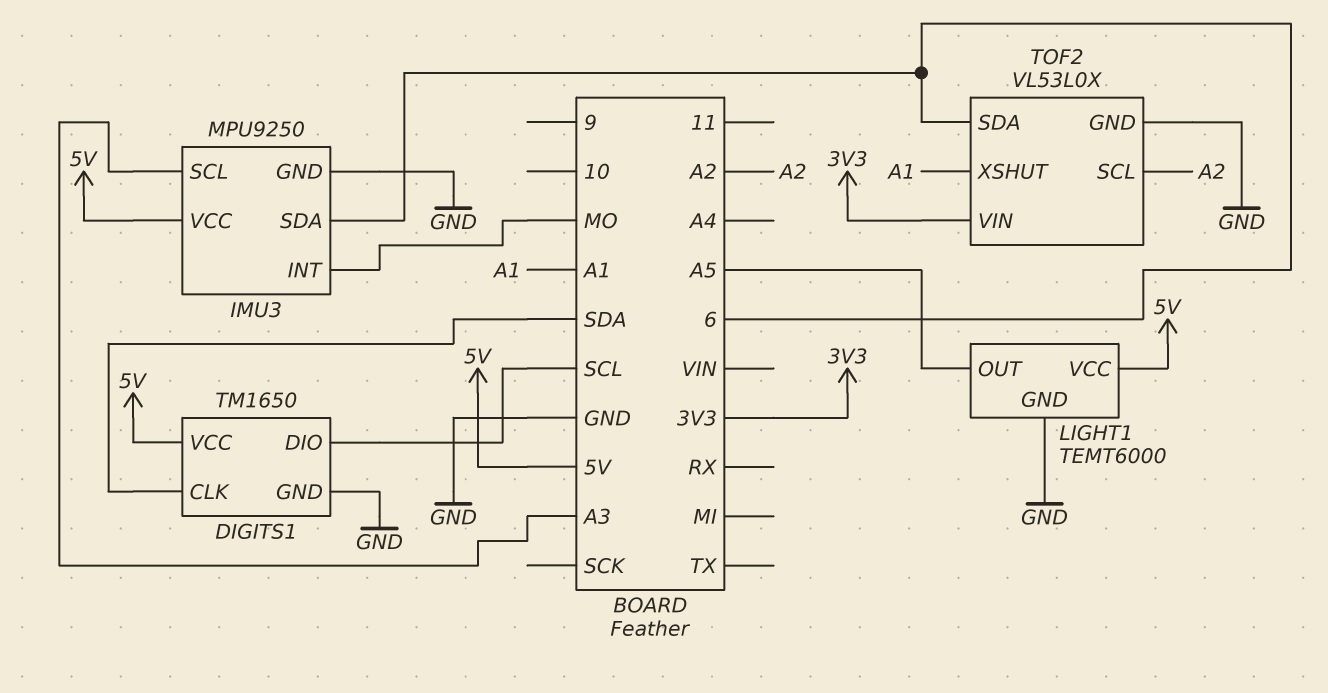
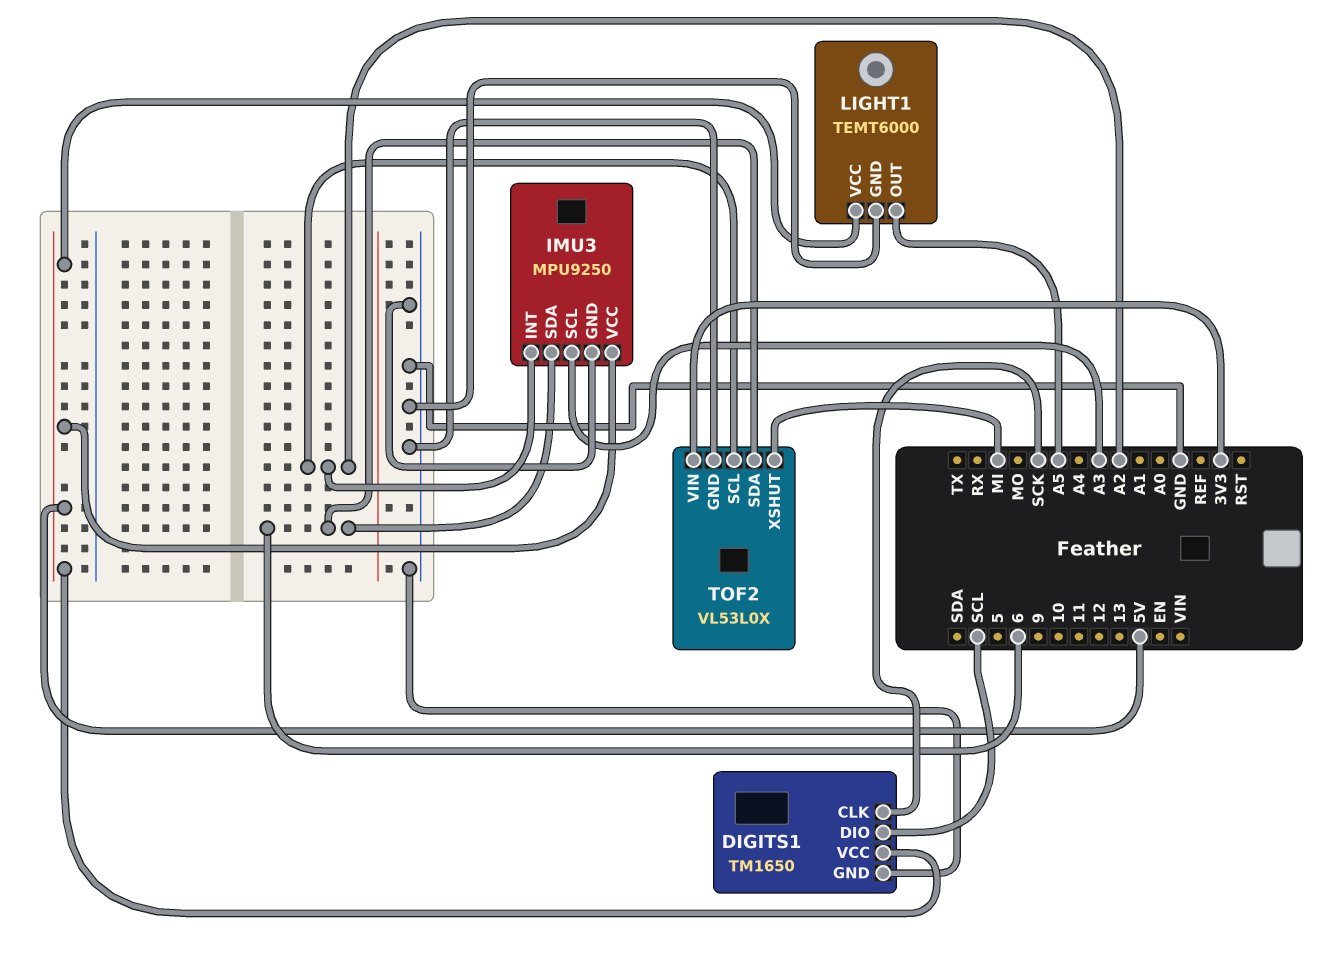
DIGITS1 pin CLK: SDA -> SCK
IMU3 pin INT: MO -> A2
TOF2 pin XSHUT: A1 -> MI

